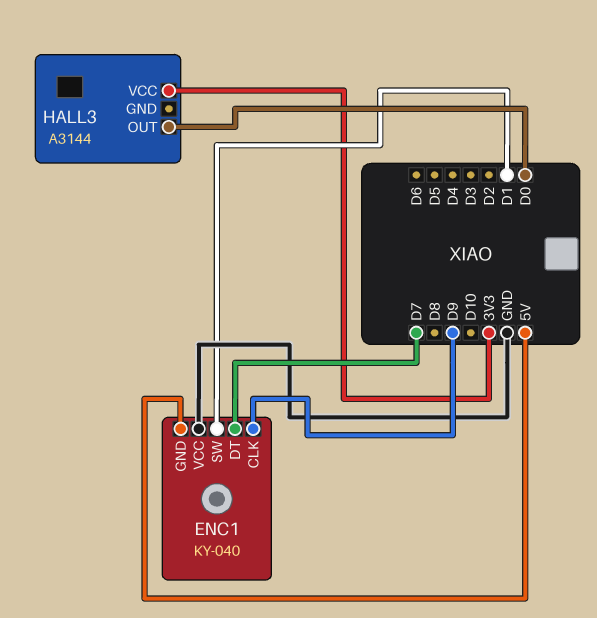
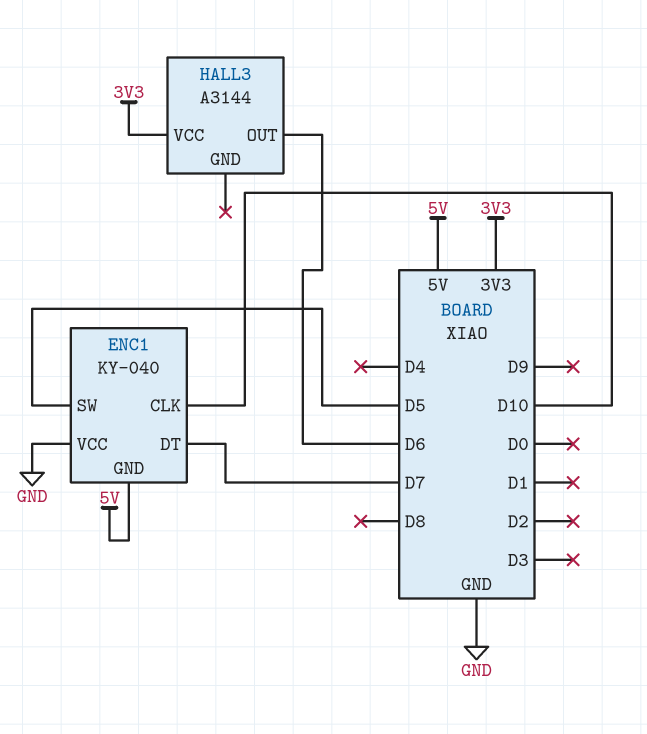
ENC1 pin CLK: D9 -> D10
ENC1 pin SW: D1 -> D5
HALL3 pin OUT: D0 -> D6

